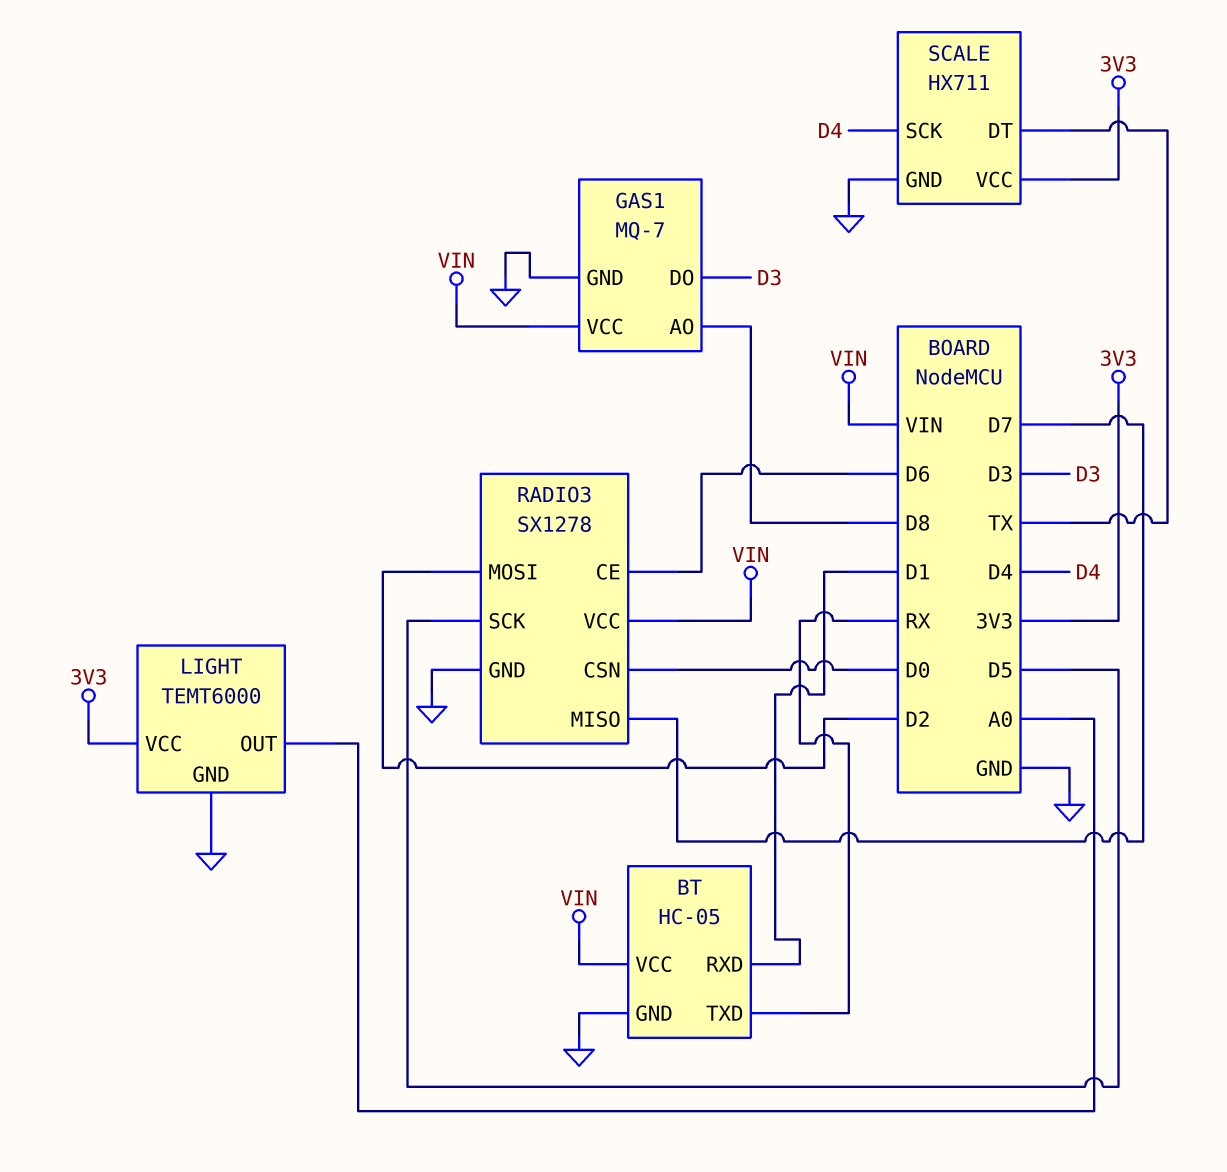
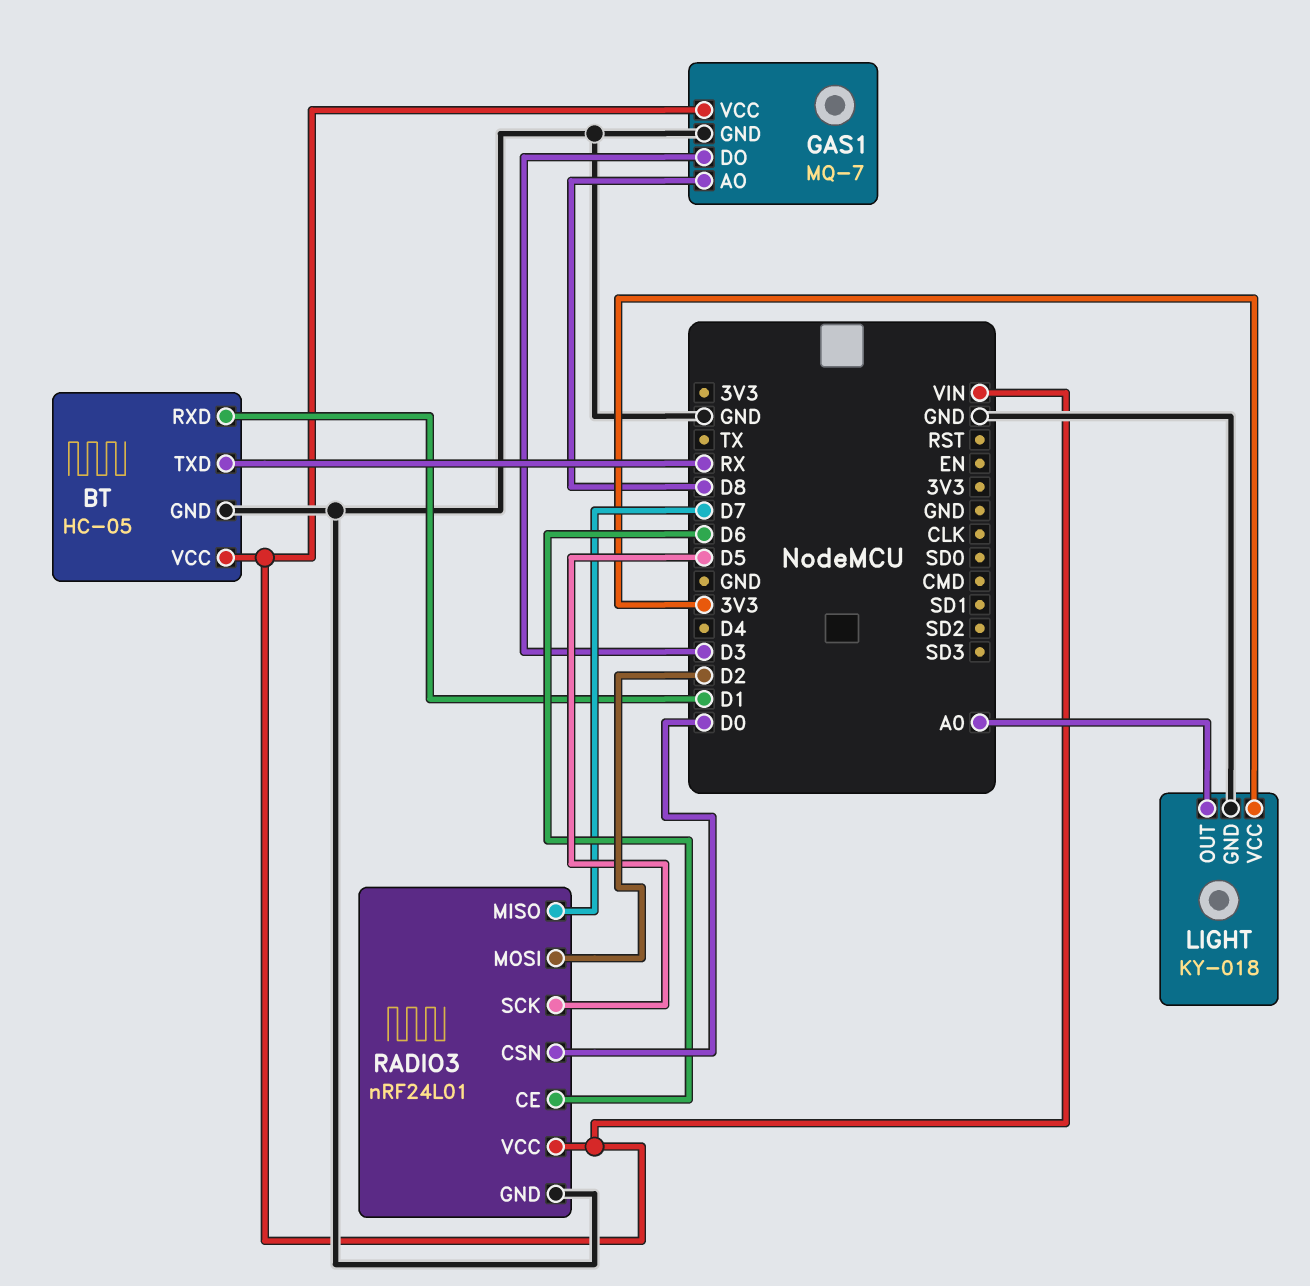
LIGHT: TEMT6000 -> KY-018
RADIO3: SX1278 -> nRF24L01
SCALE: HX711 -> none
SCALE pin DT: TX -> none
SCALE pin GND: GND -> none
SCALE pin SCK: D4 -> none
SCALE pin VCC: 3V3 -> none

